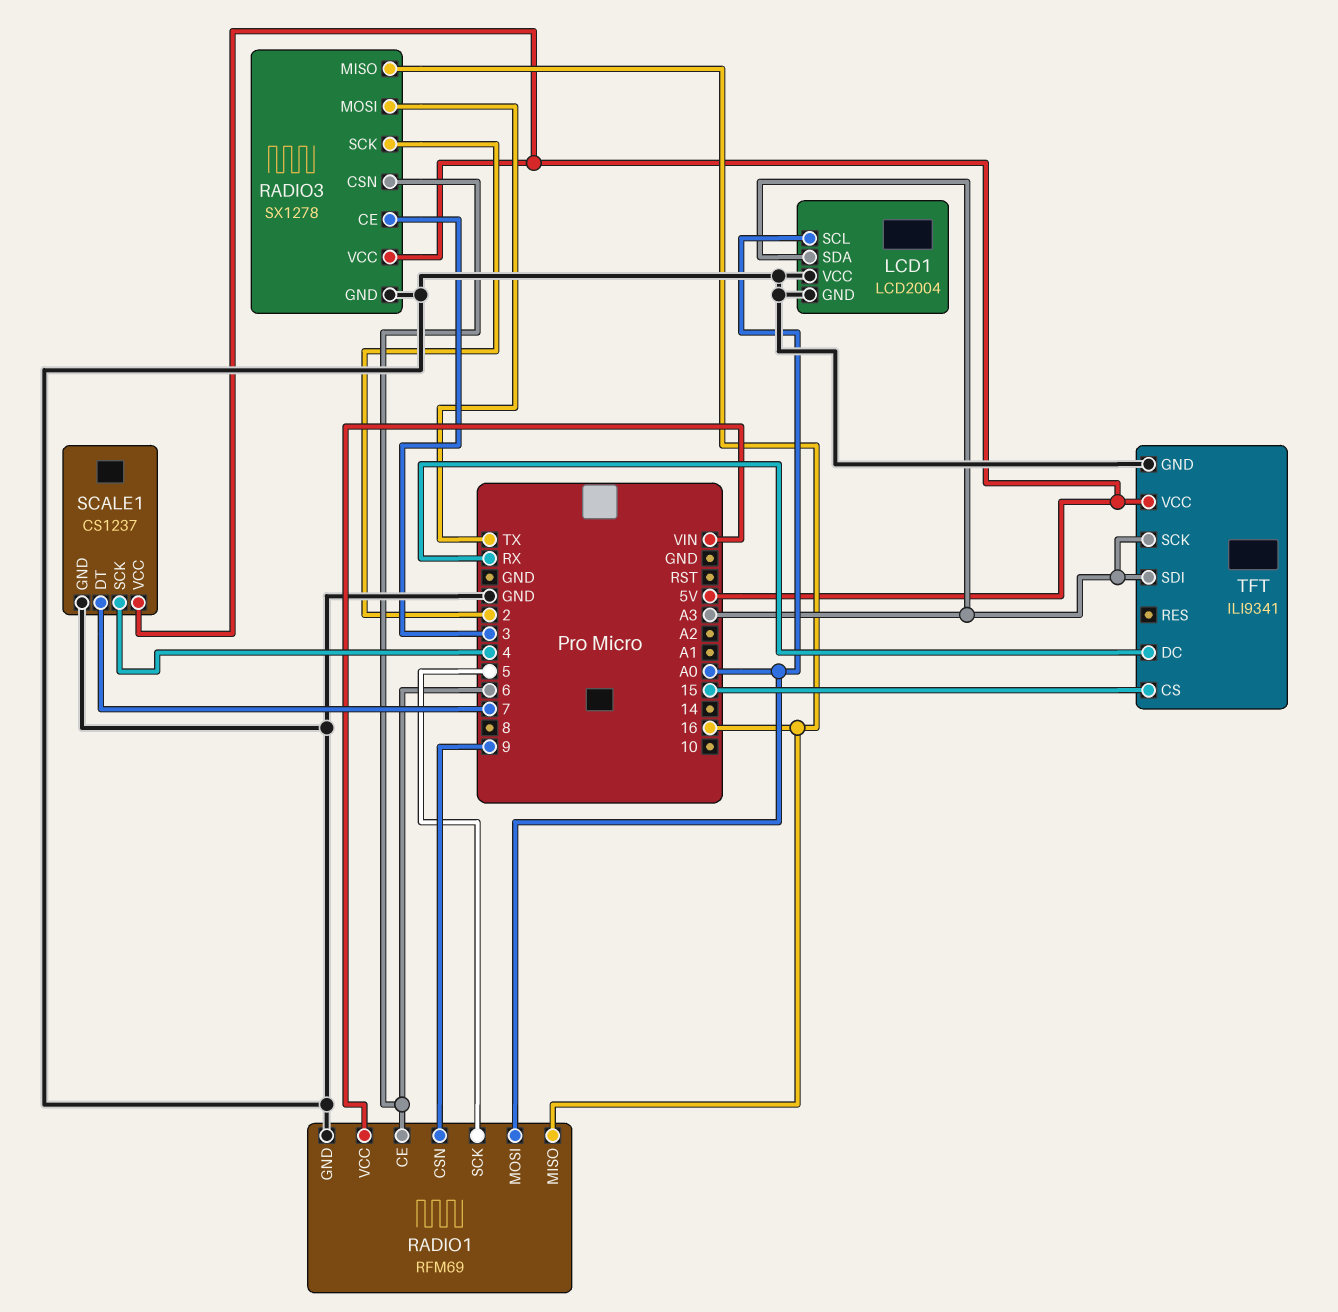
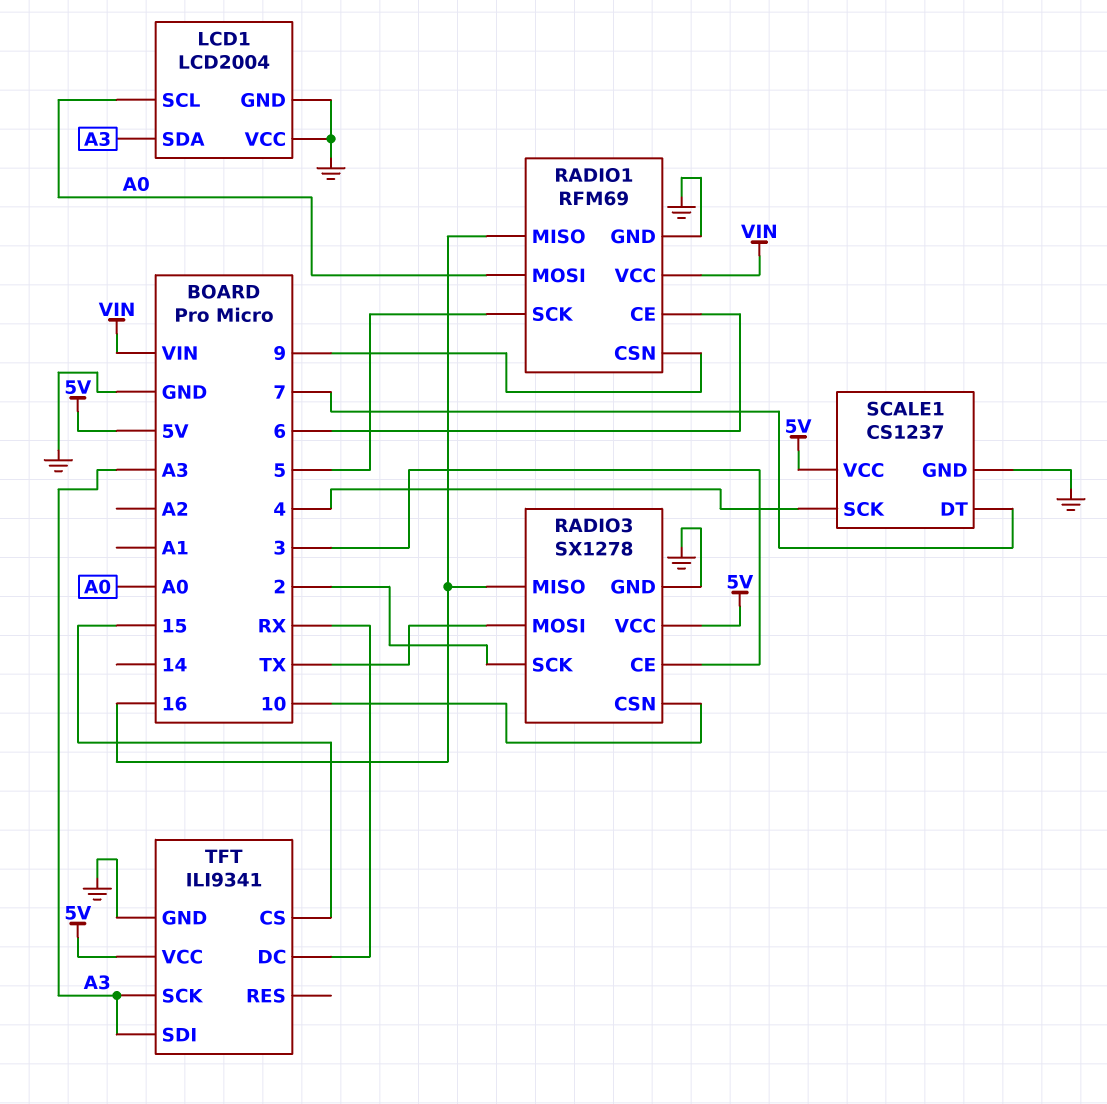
RADIO3 pin CSN: 6 -> 10

